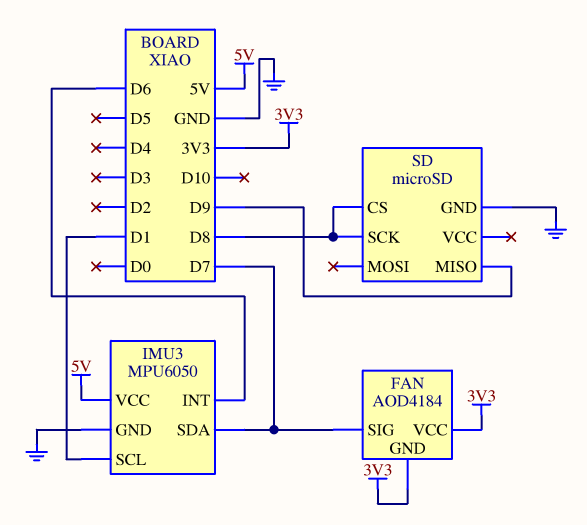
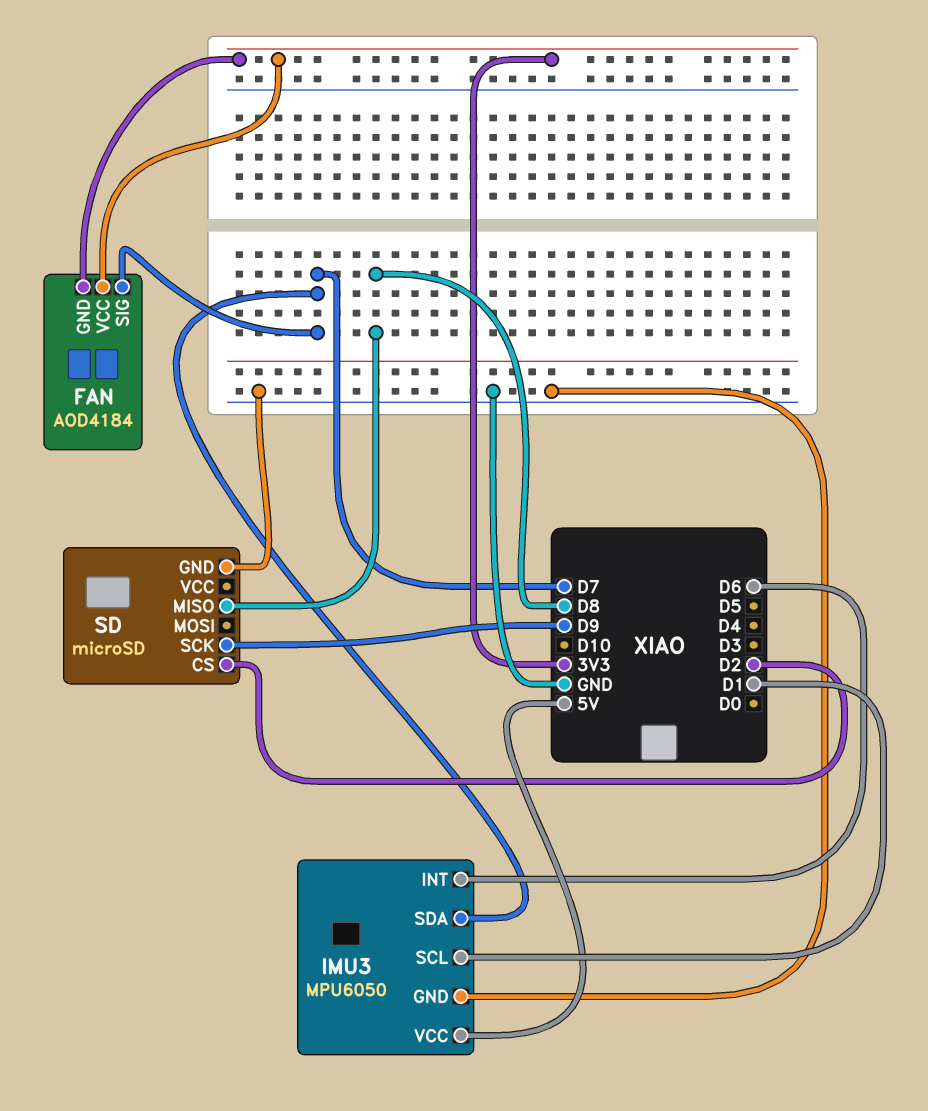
SD pin CS: D8 -> D2
SD pin MISO: D9 -> D8
SD pin SCK: D8 -> D9

